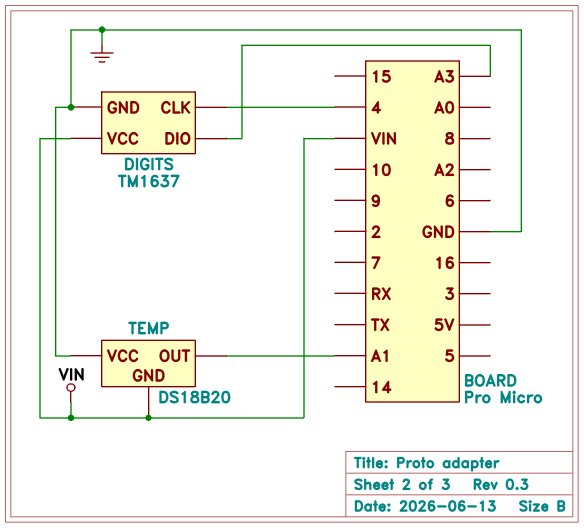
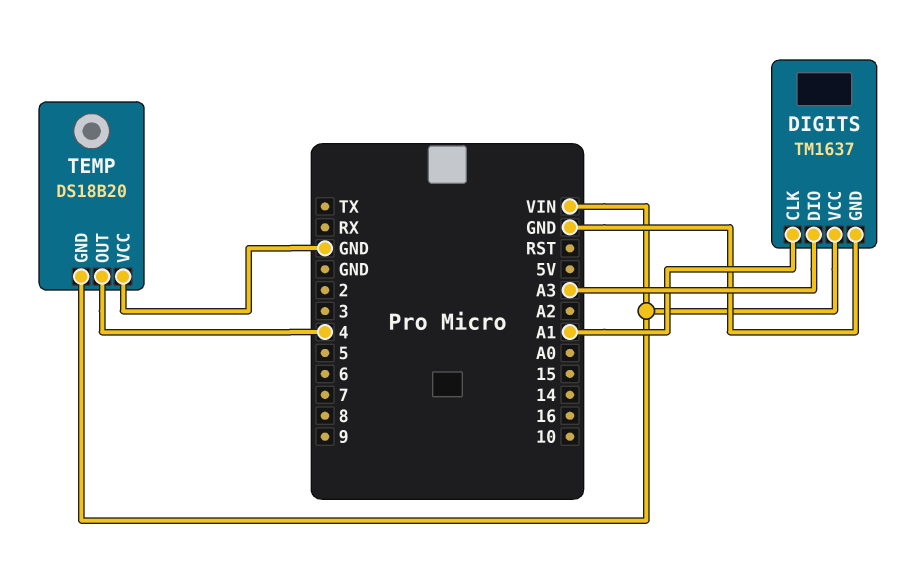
DIGITS pin CLK: 4 -> A1
TEMP pin OUT: A1 -> 4

